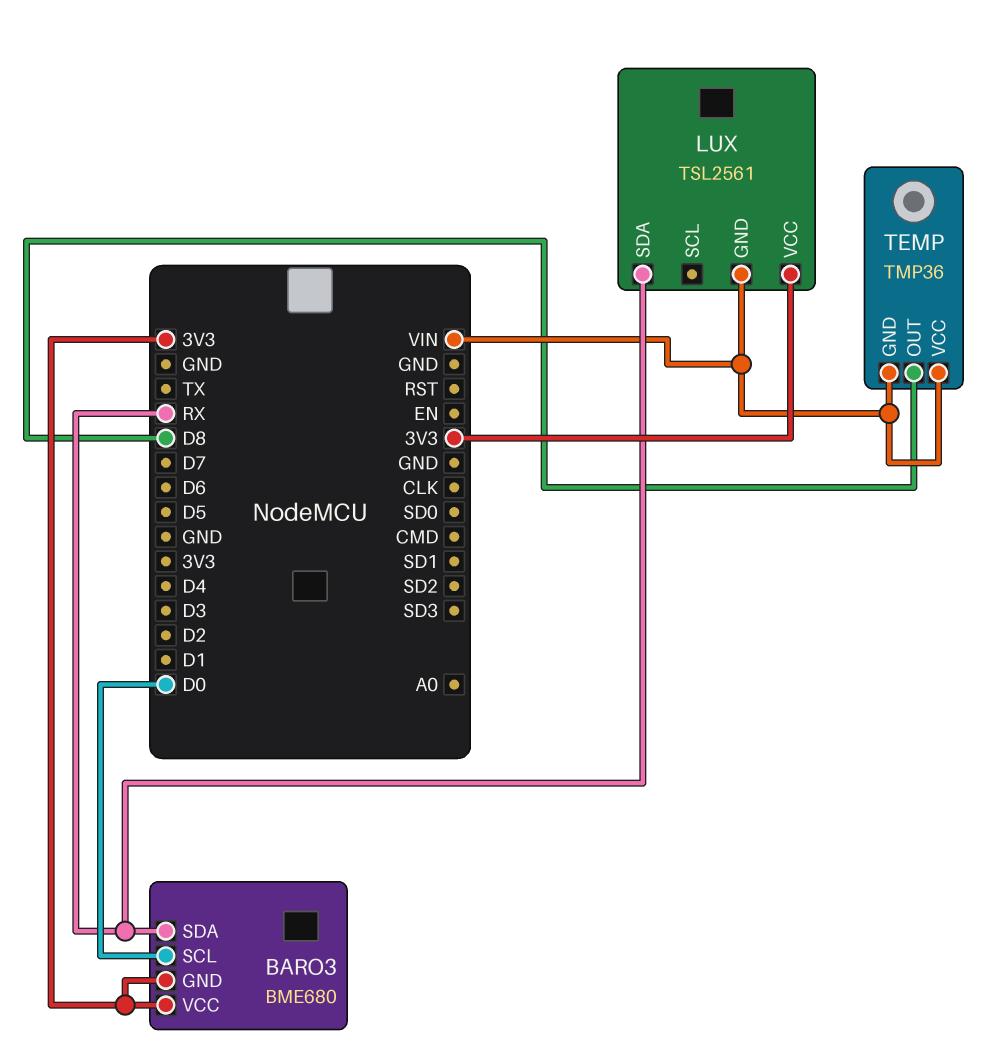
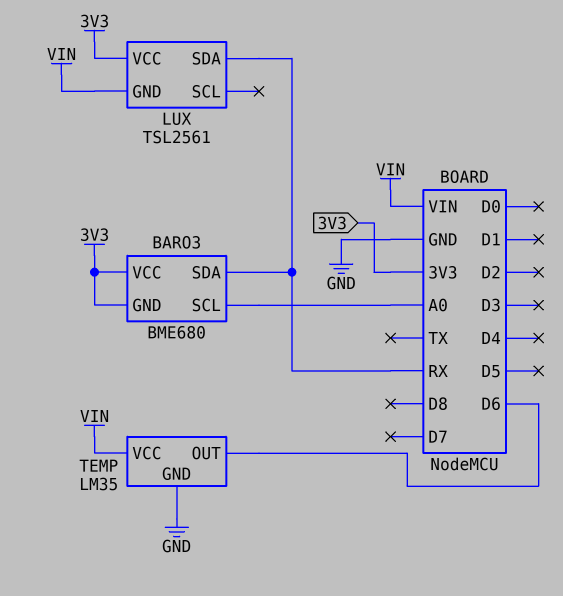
BARO3 pin SCL: D0 -> A0
TEMP: TMP36 -> LM35
TEMP pin GND: VIN -> GND
TEMP pin OUT: D8 -> D6

